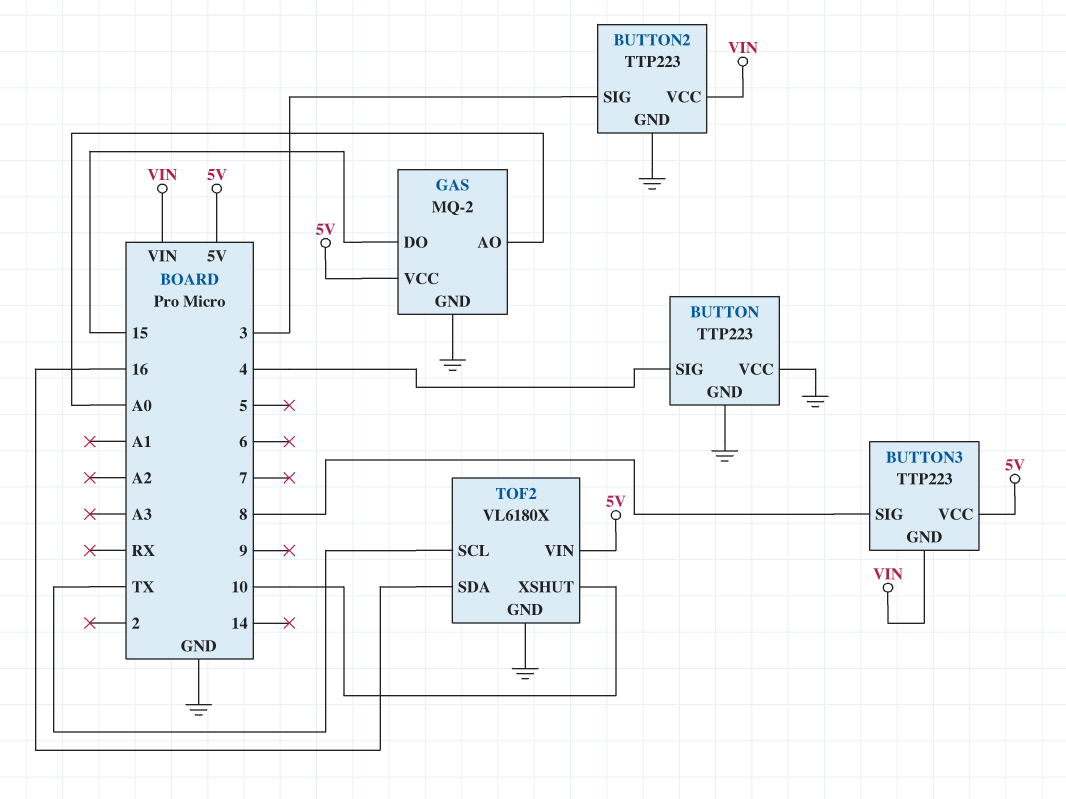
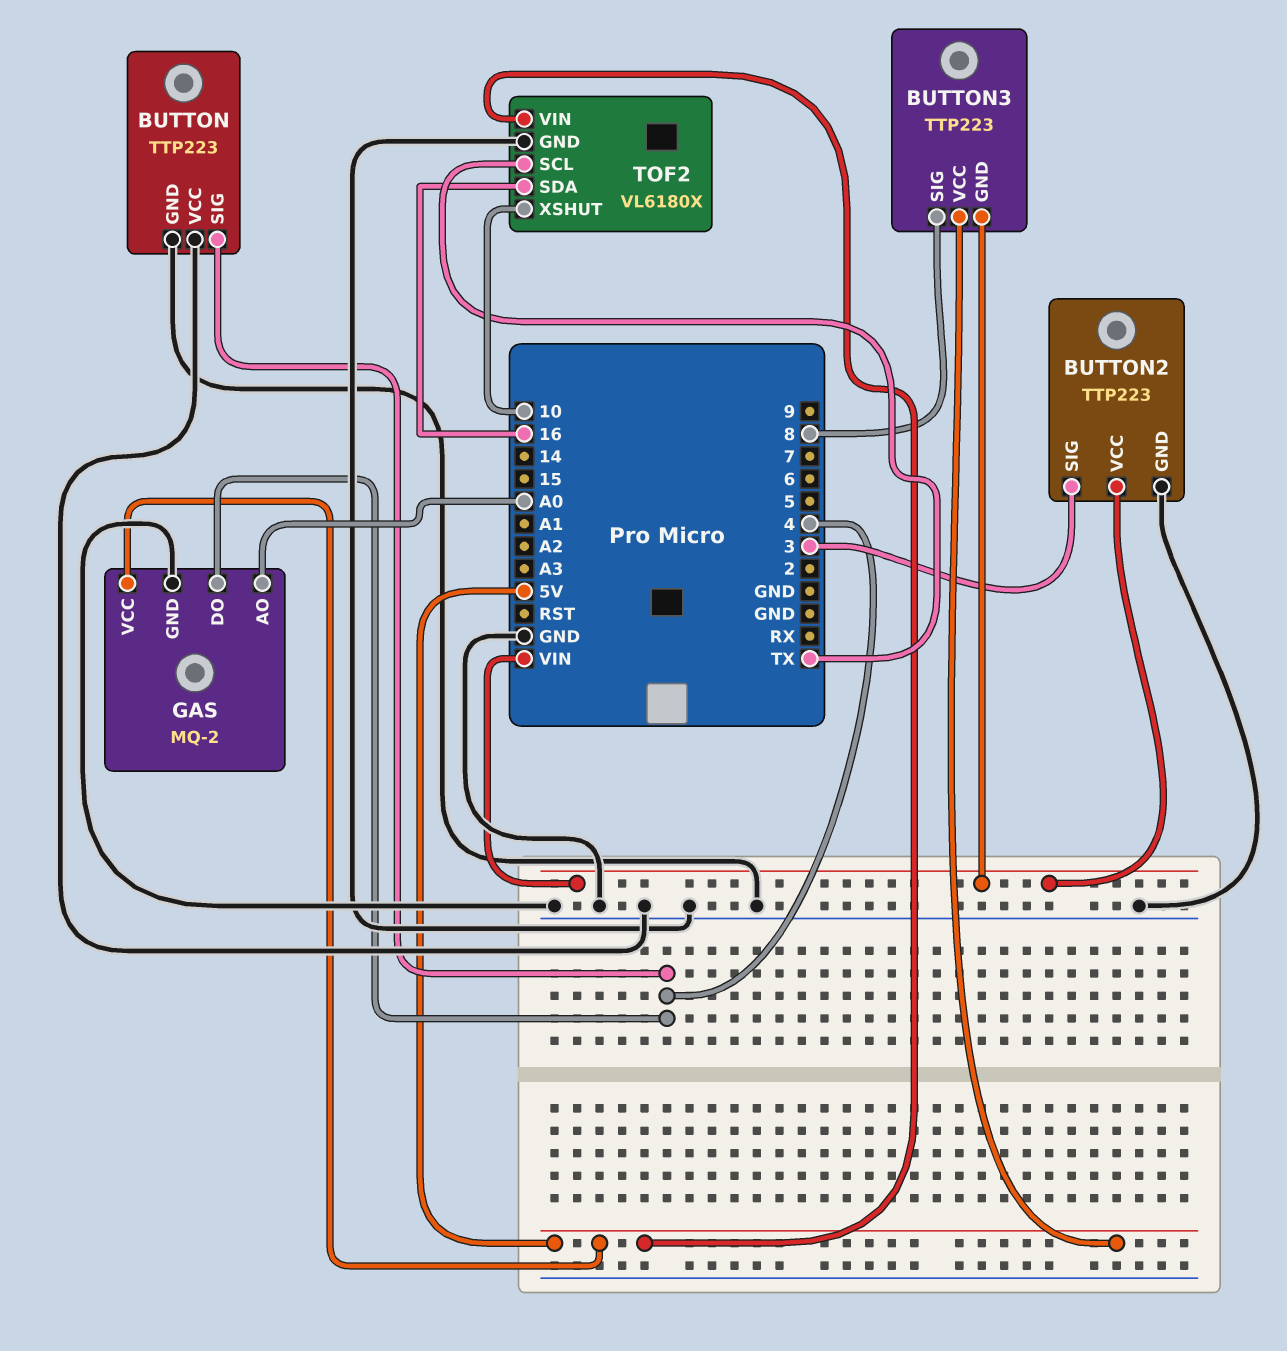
GAS pin DO: 15 -> 4

